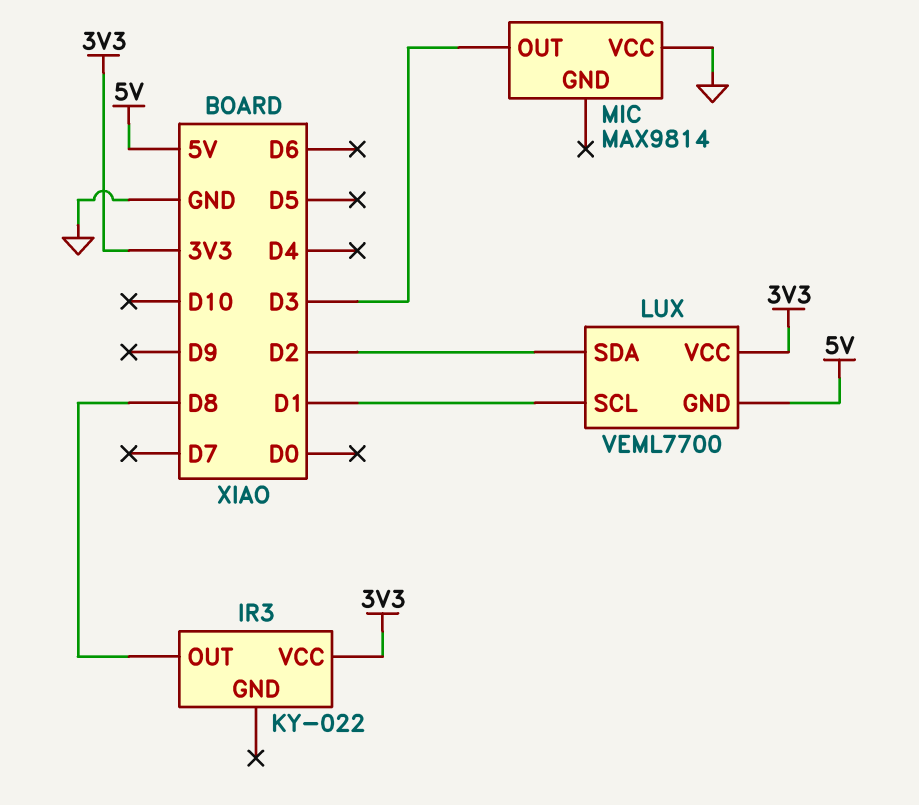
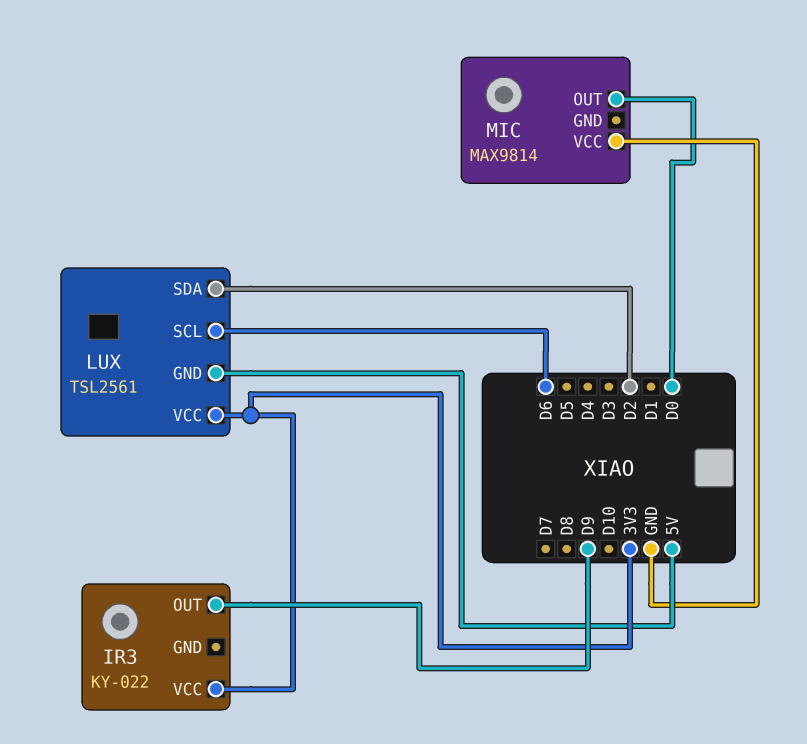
IR3 pin OUT: D8 -> D9
LUX: VEML7700 -> TSL2561
LUX pin SCL: D1 -> D6
MIC pin OUT: D3 -> D0

